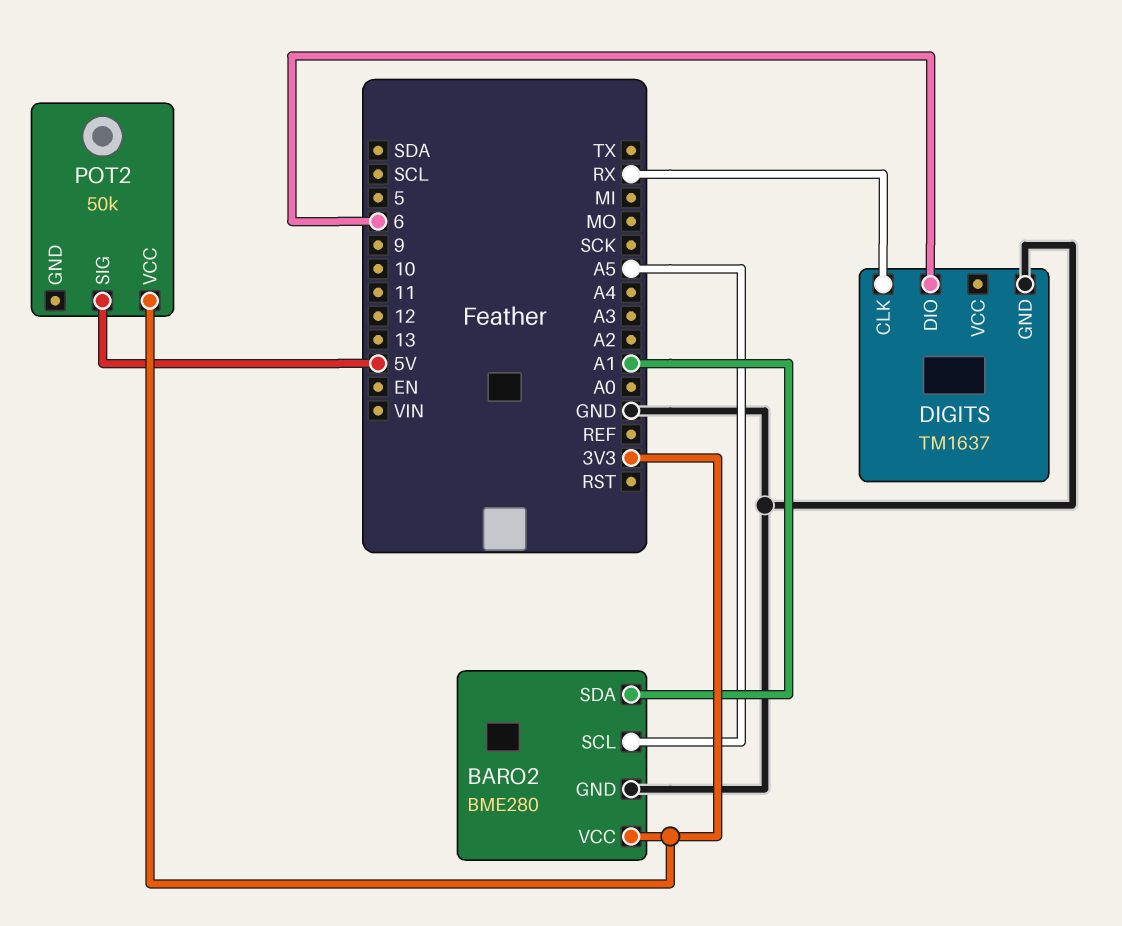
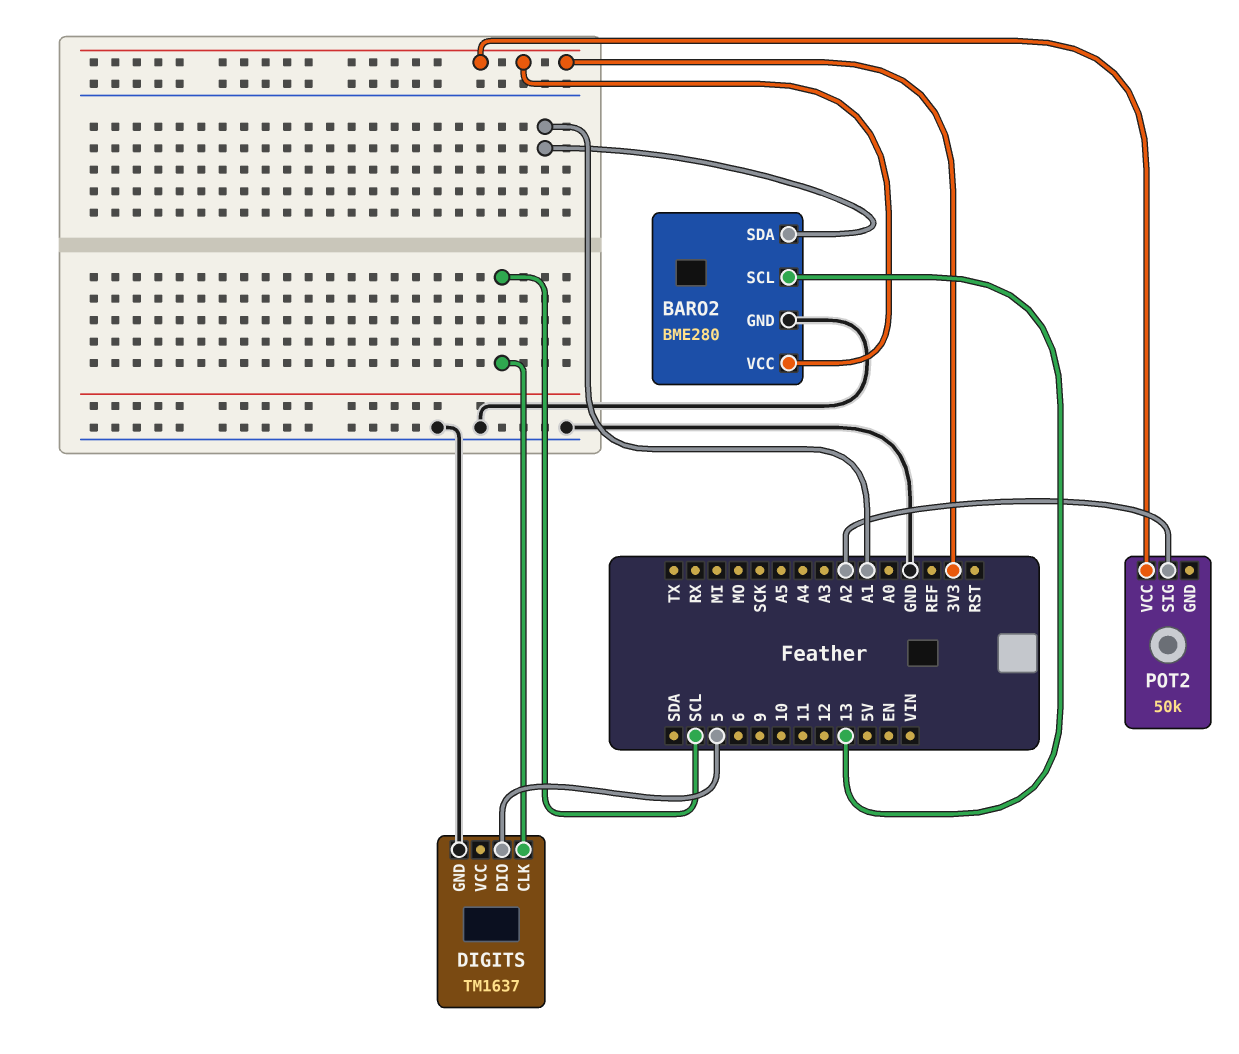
BARO2 pin SCL: A5 -> 13
DIGITS pin CLK: RX -> SCL
DIGITS pin DIO: 6 -> 5
POT2 pin SIG: 5V -> A2

